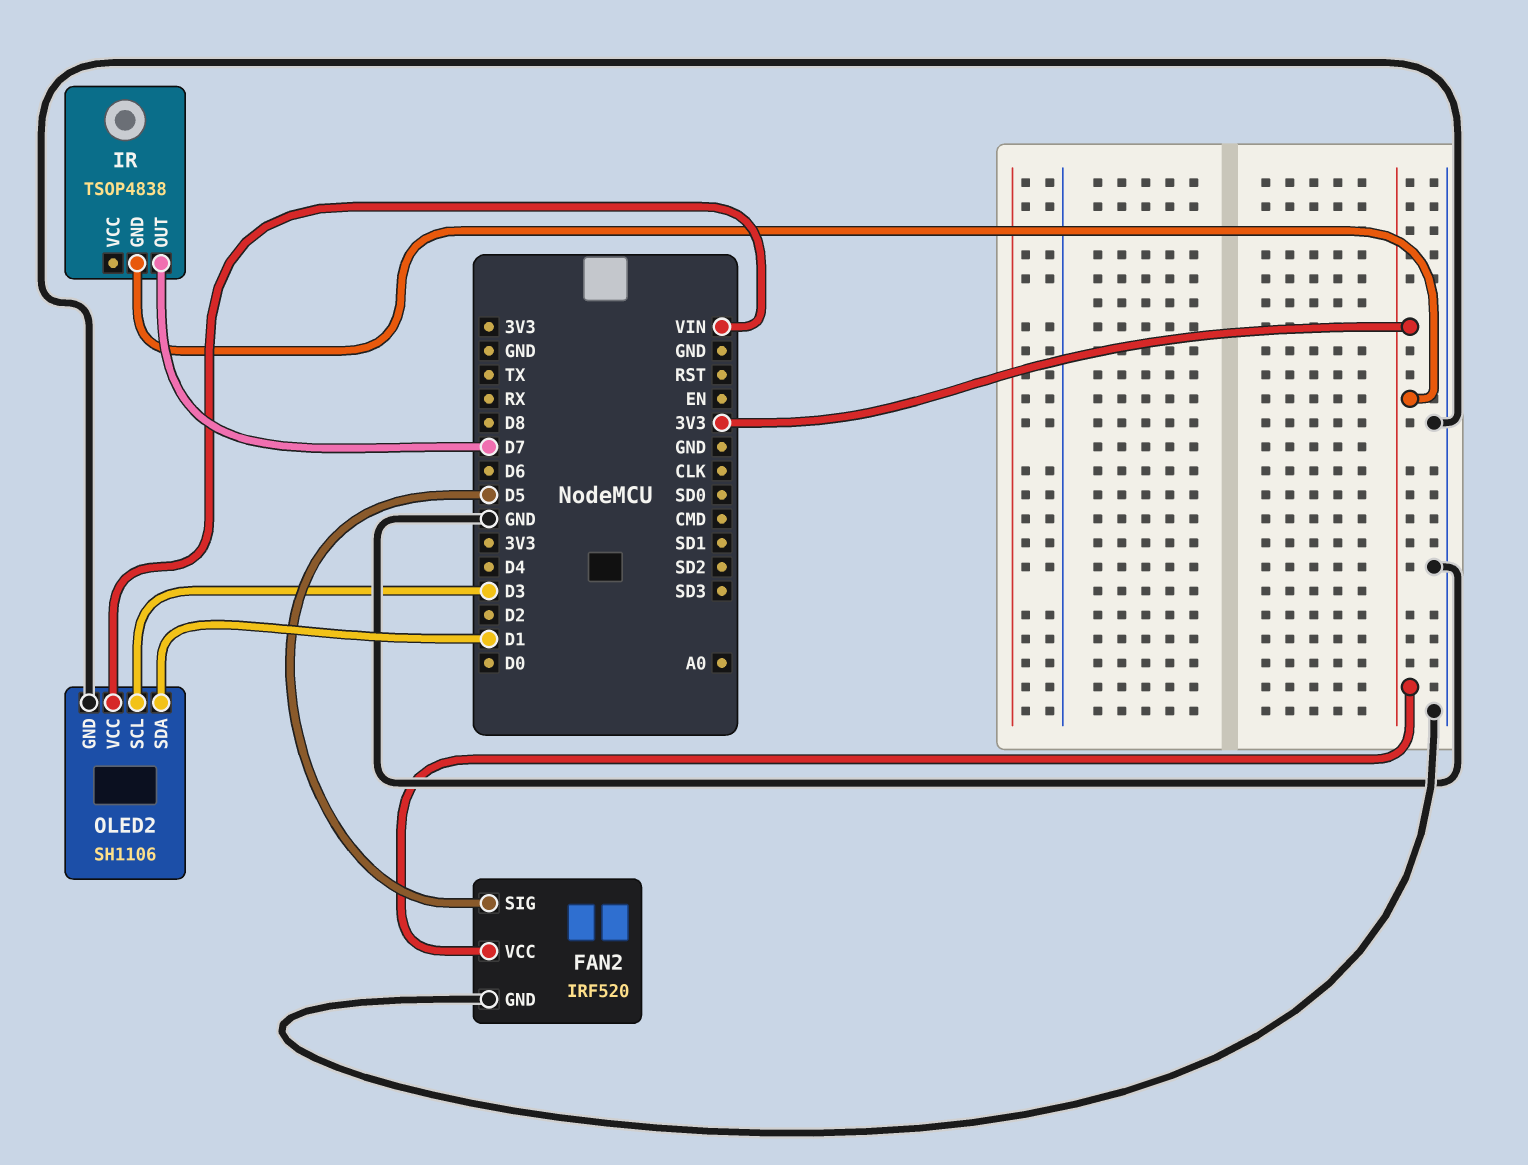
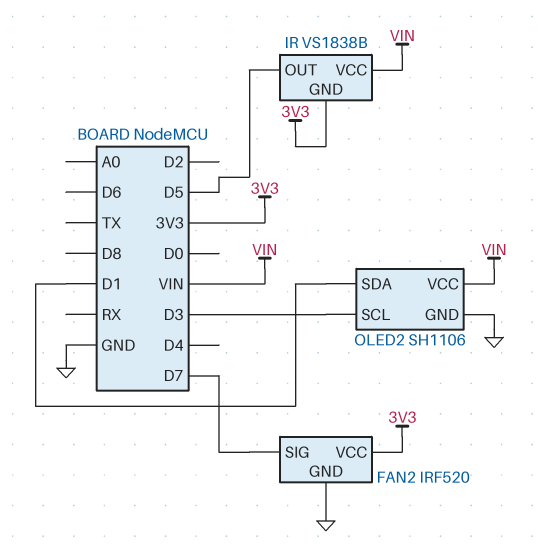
FAN2 pin SIG: D5 -> D7
IR: TSOP4838 -> VS1838B
IR pin OUT: D7 -> D5
IR pin VCC: none -> VIN

